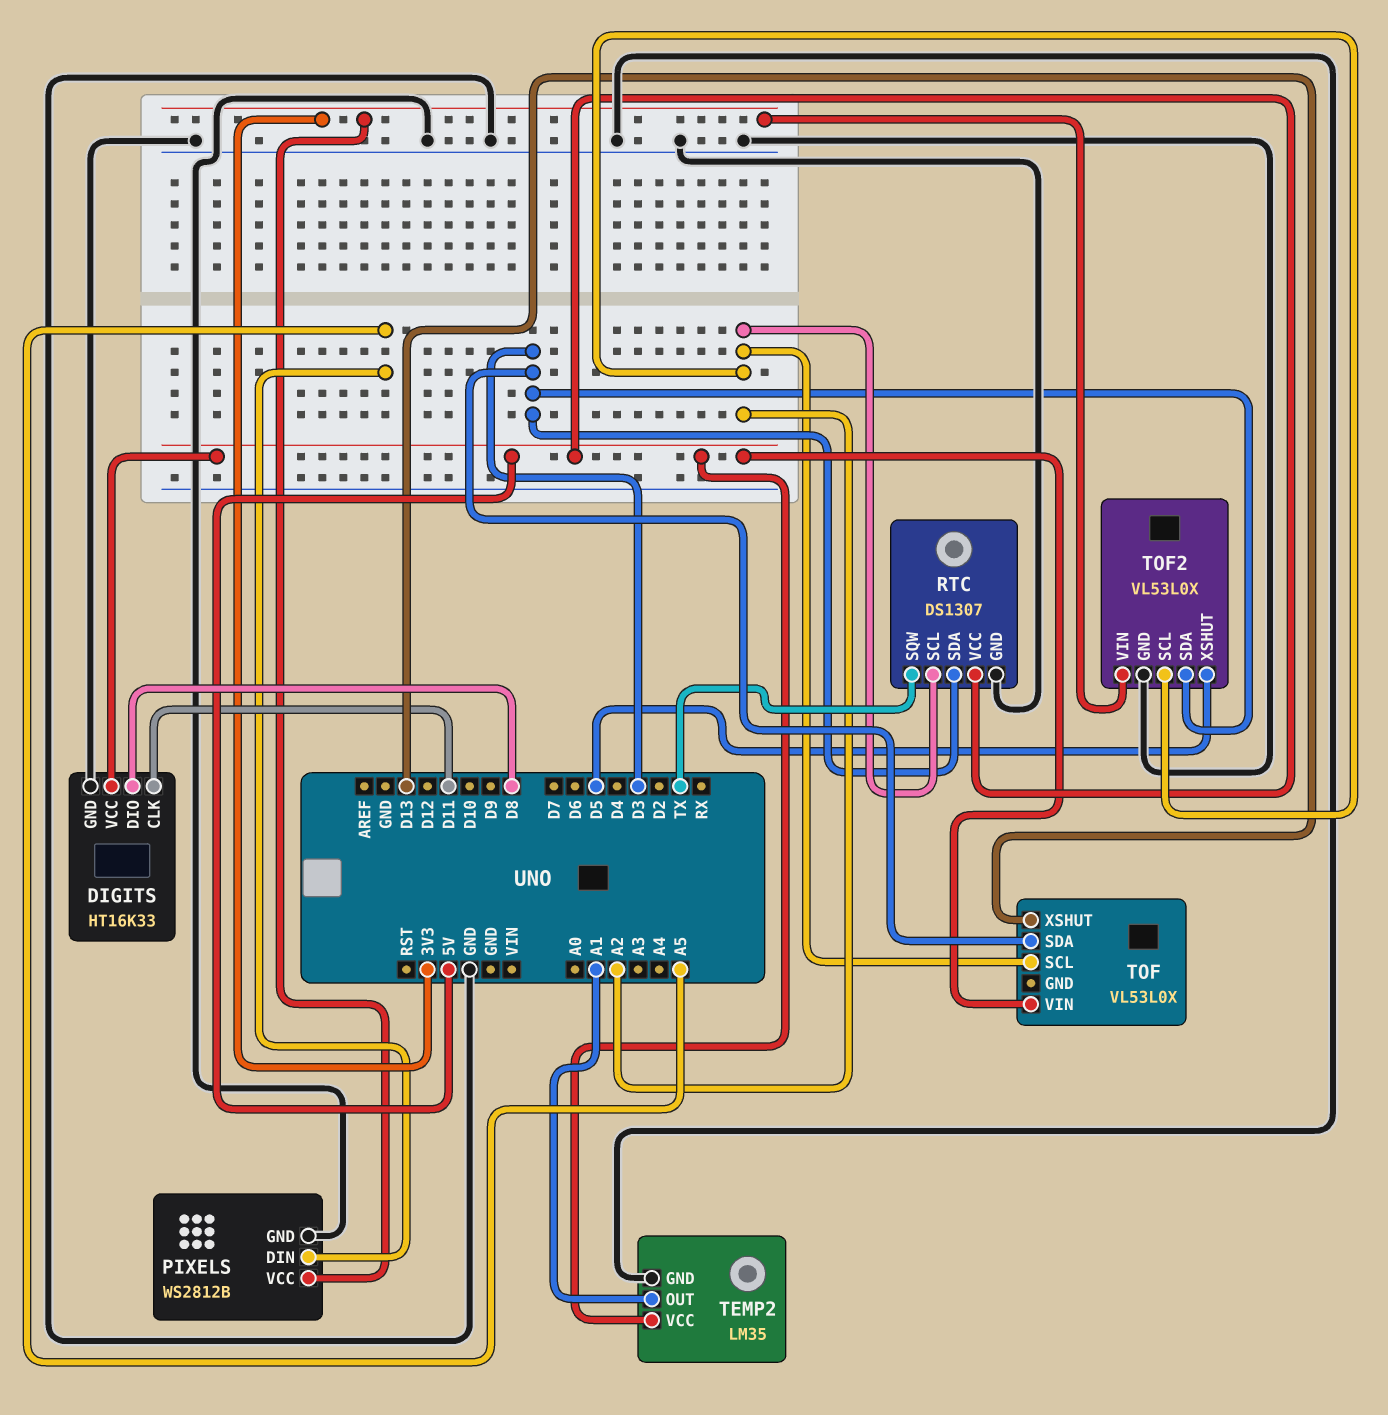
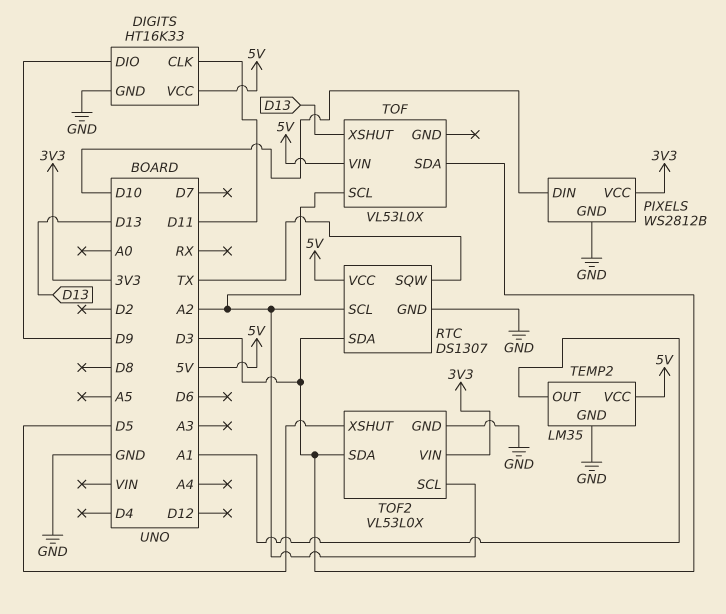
DIGITS pin DIO: D8 -> D9
PIXELS pin DIN: A5 -> D10

